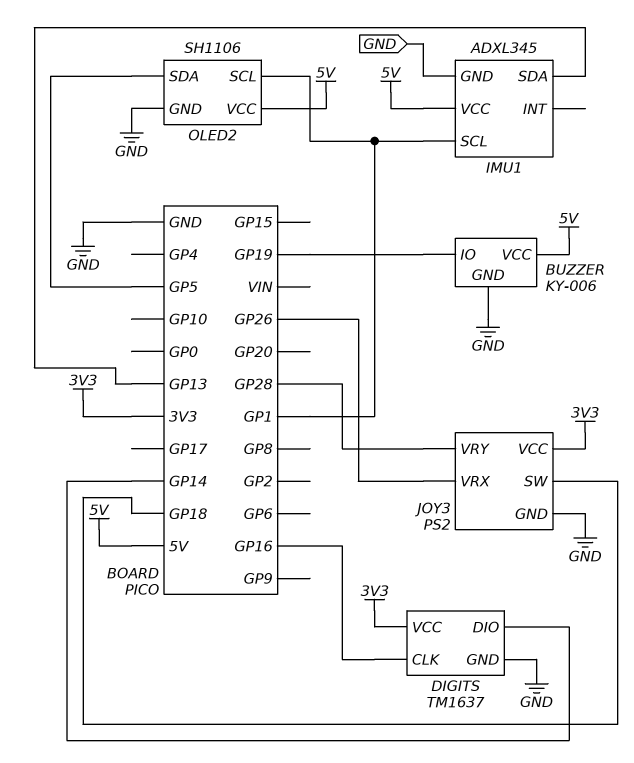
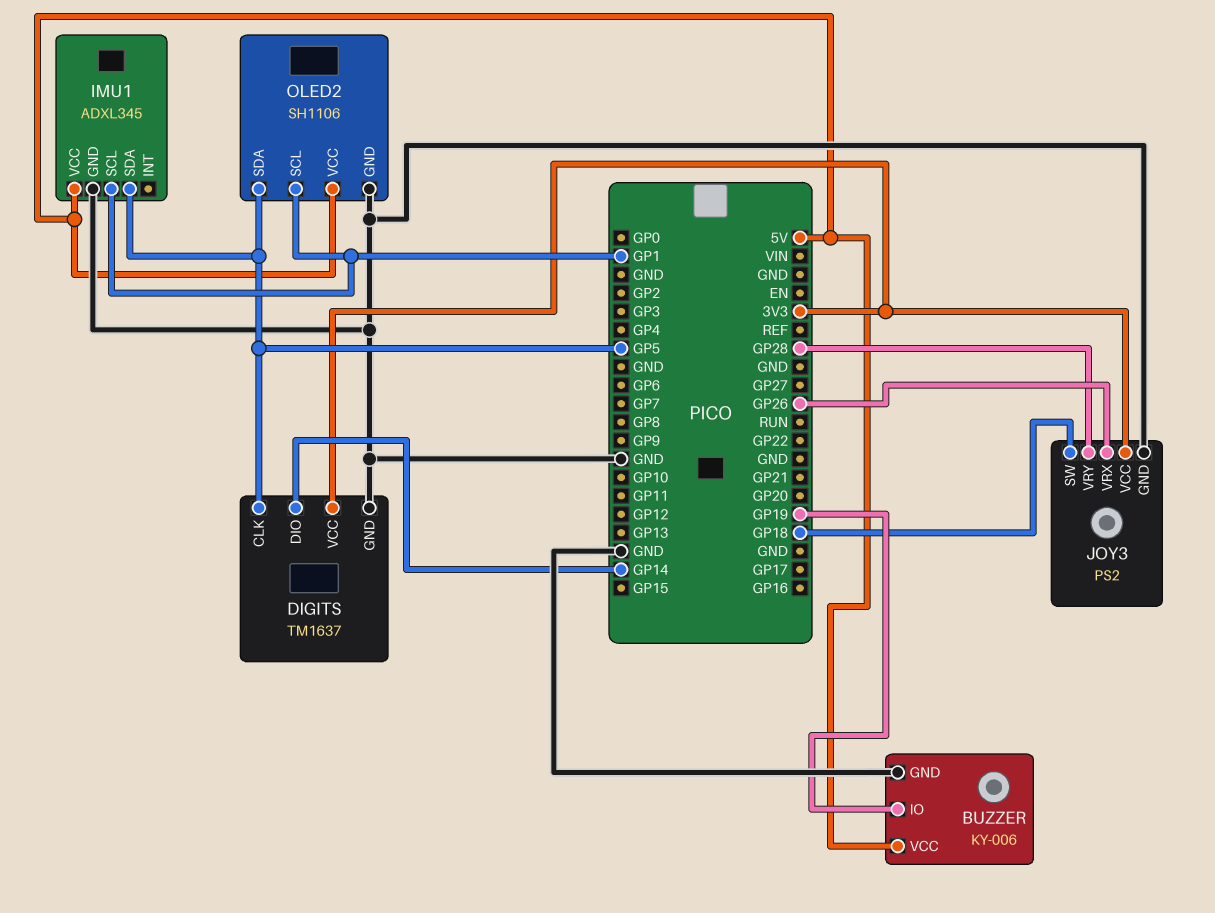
DIGITS pin CLK: GP16 -> GP5
IMU1 pin SDA: GP13 -> GP5

